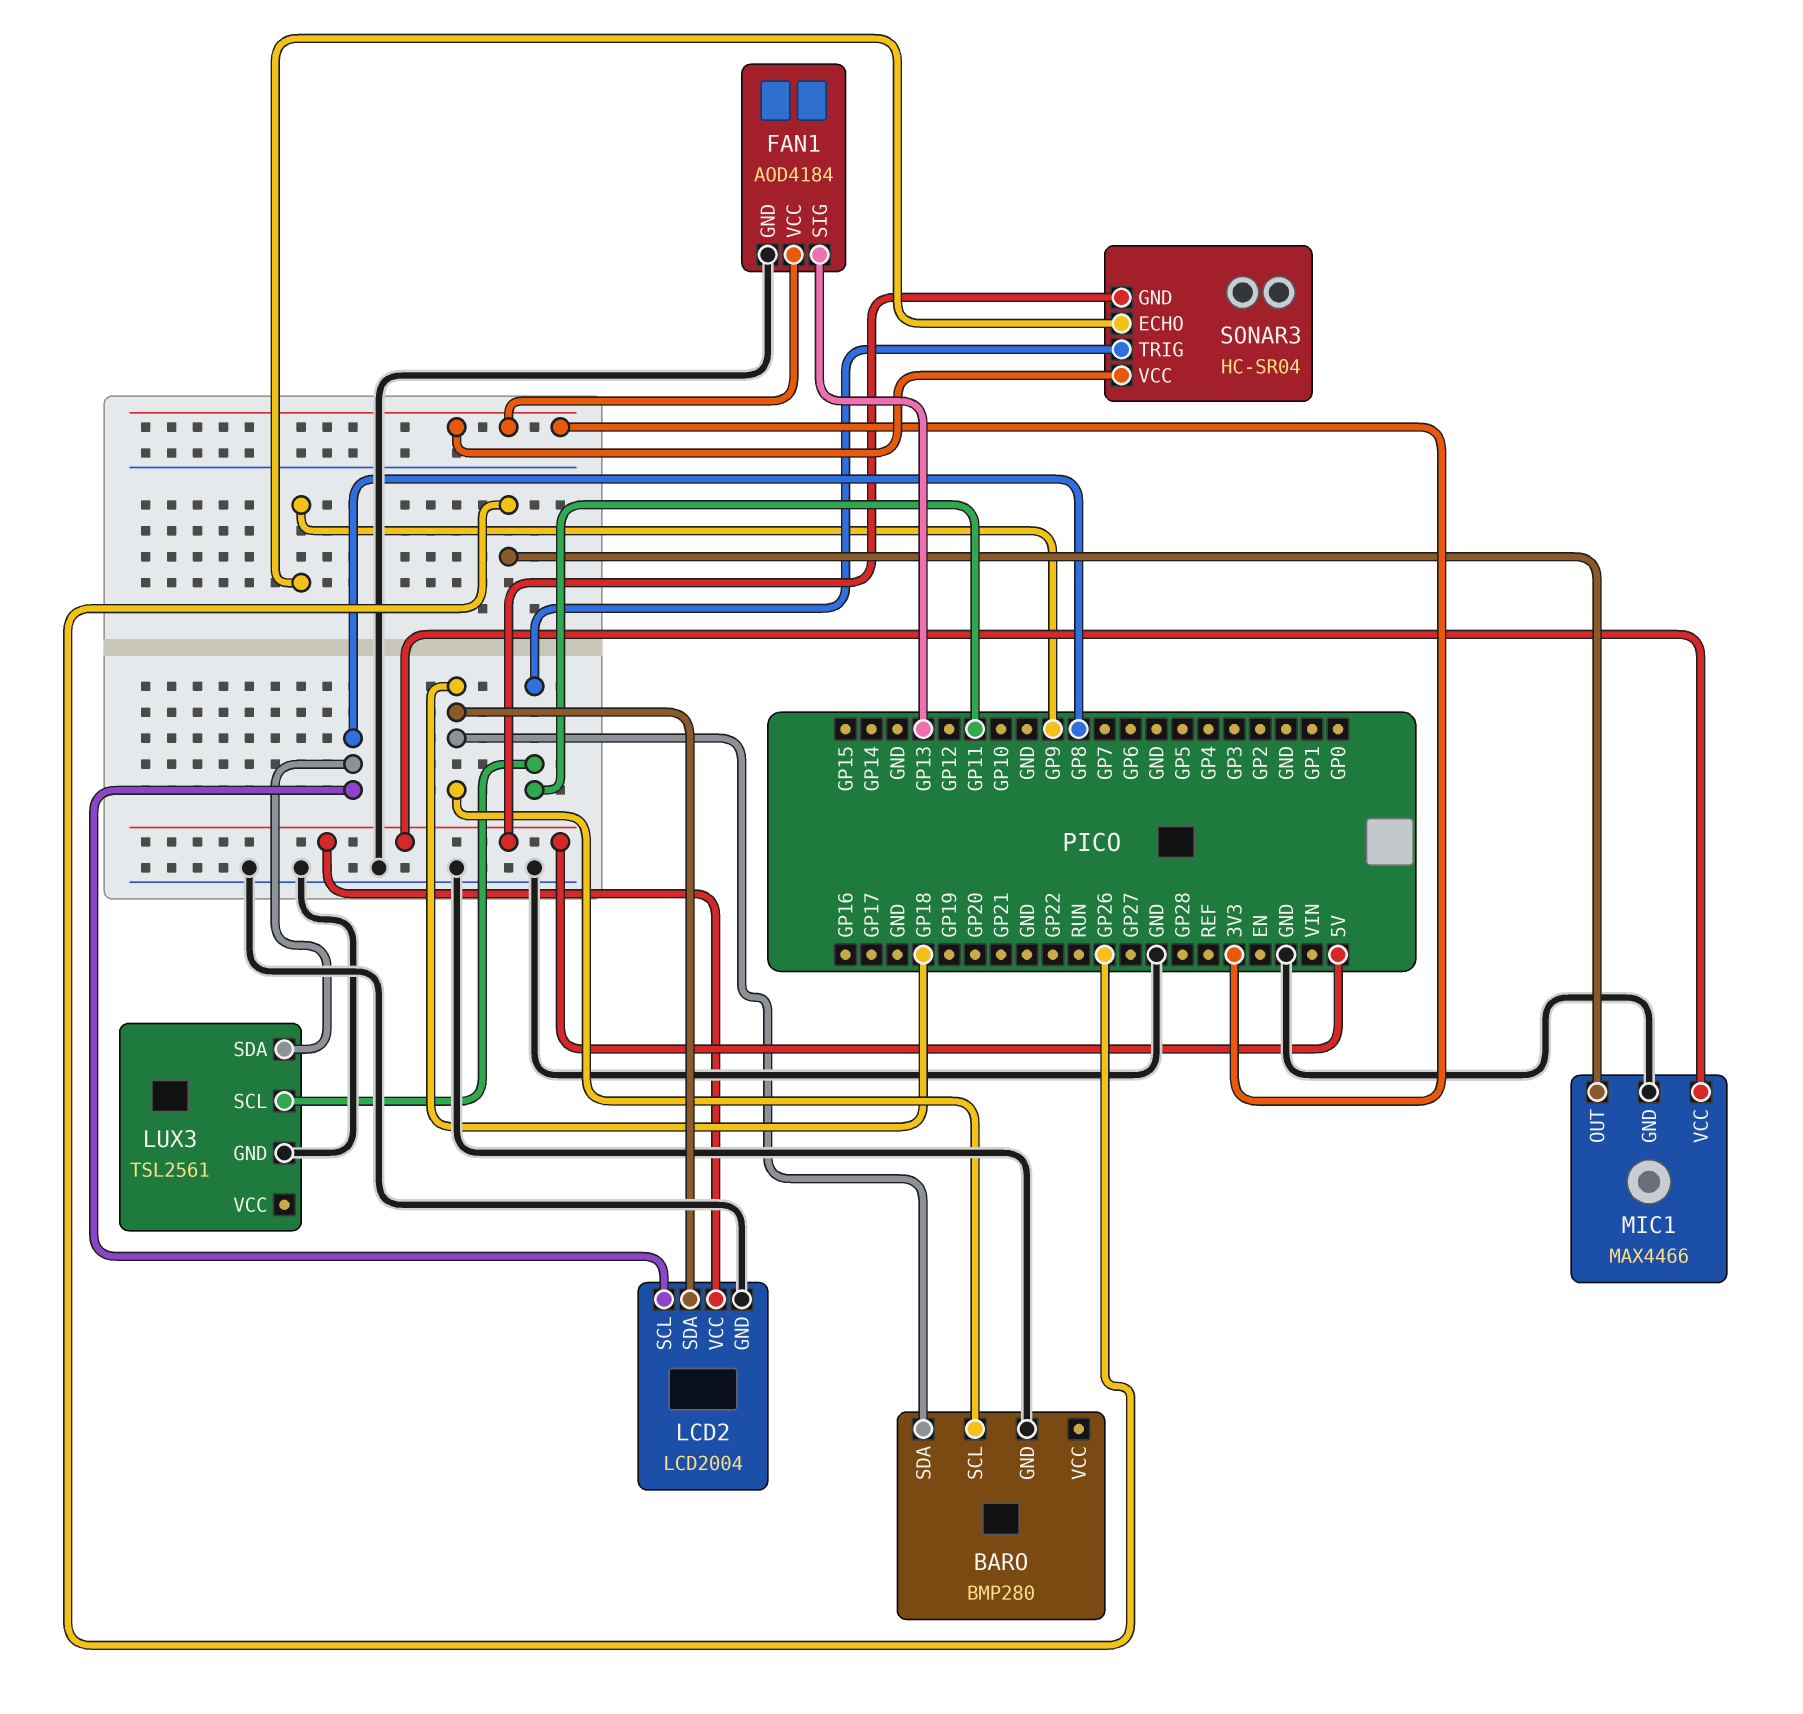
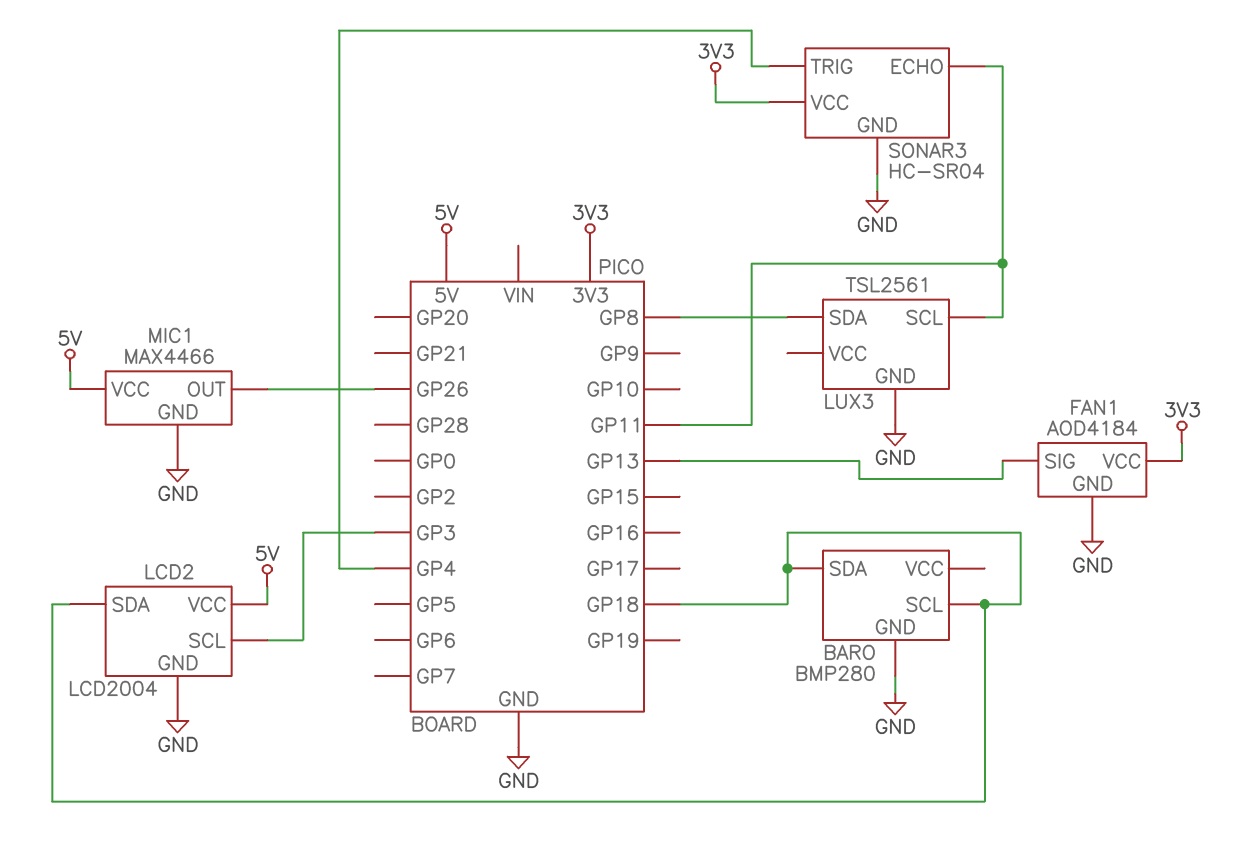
LCD2 pin SCL: GP8 -> GP3
SONAR3 pin ECHO: GP9 -> GP11
SONAR3 pin GND: 5V -> GND
SONAR3 pin TRIG: GP11 -> GP4

